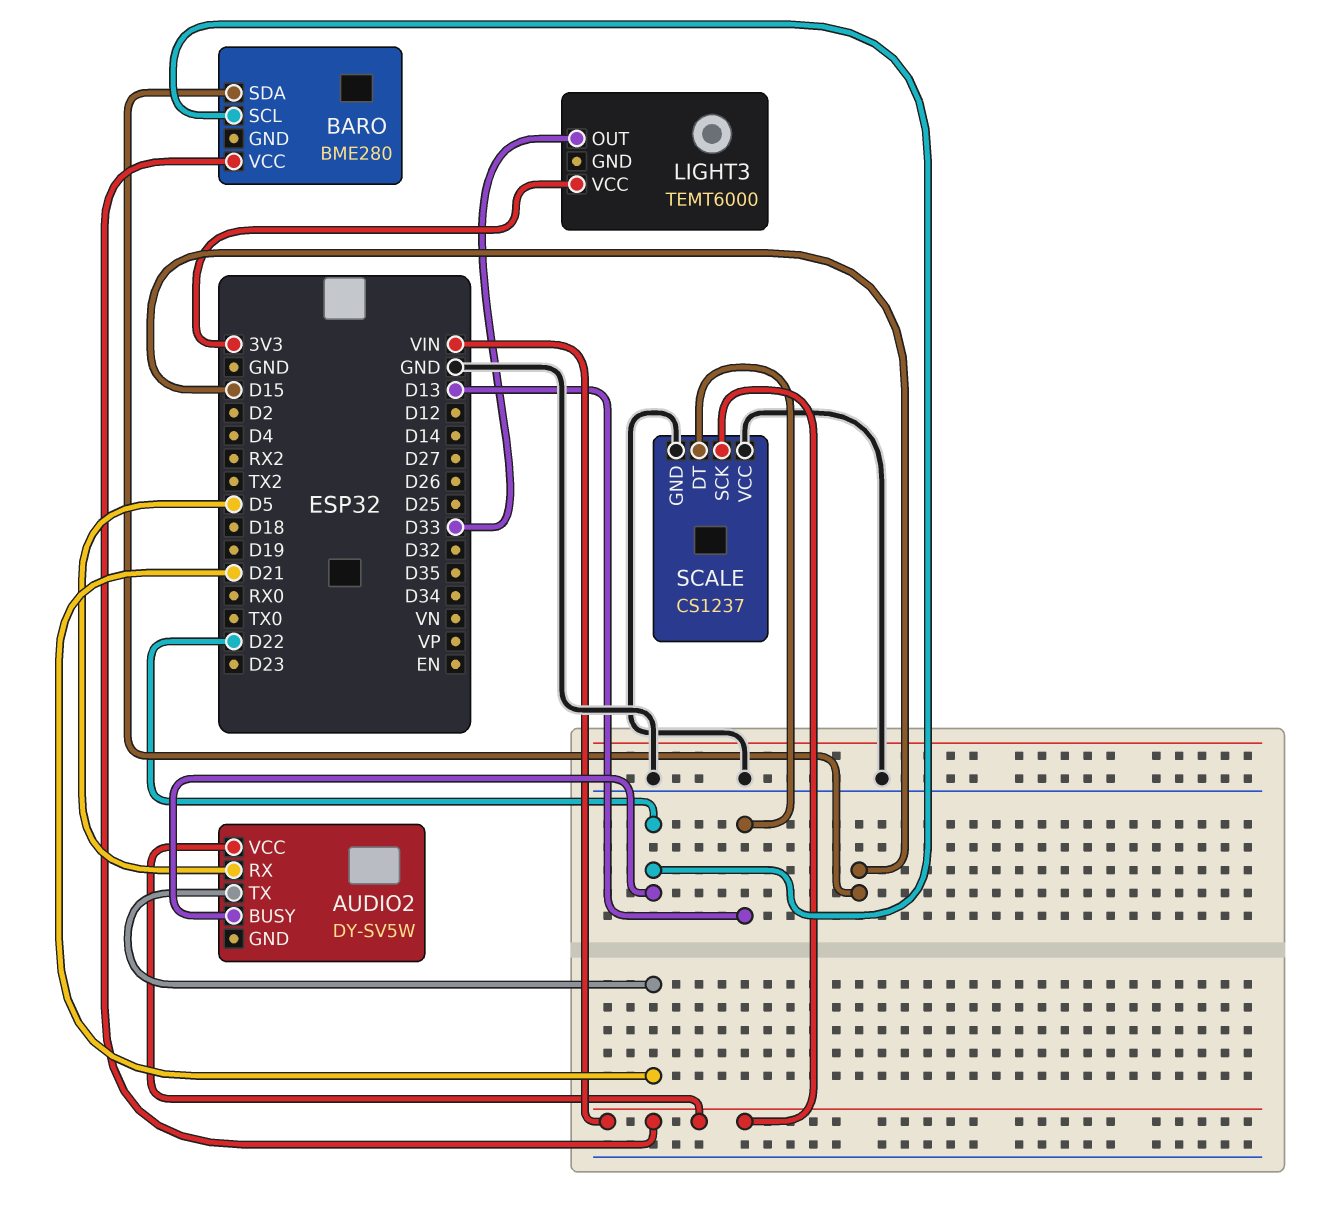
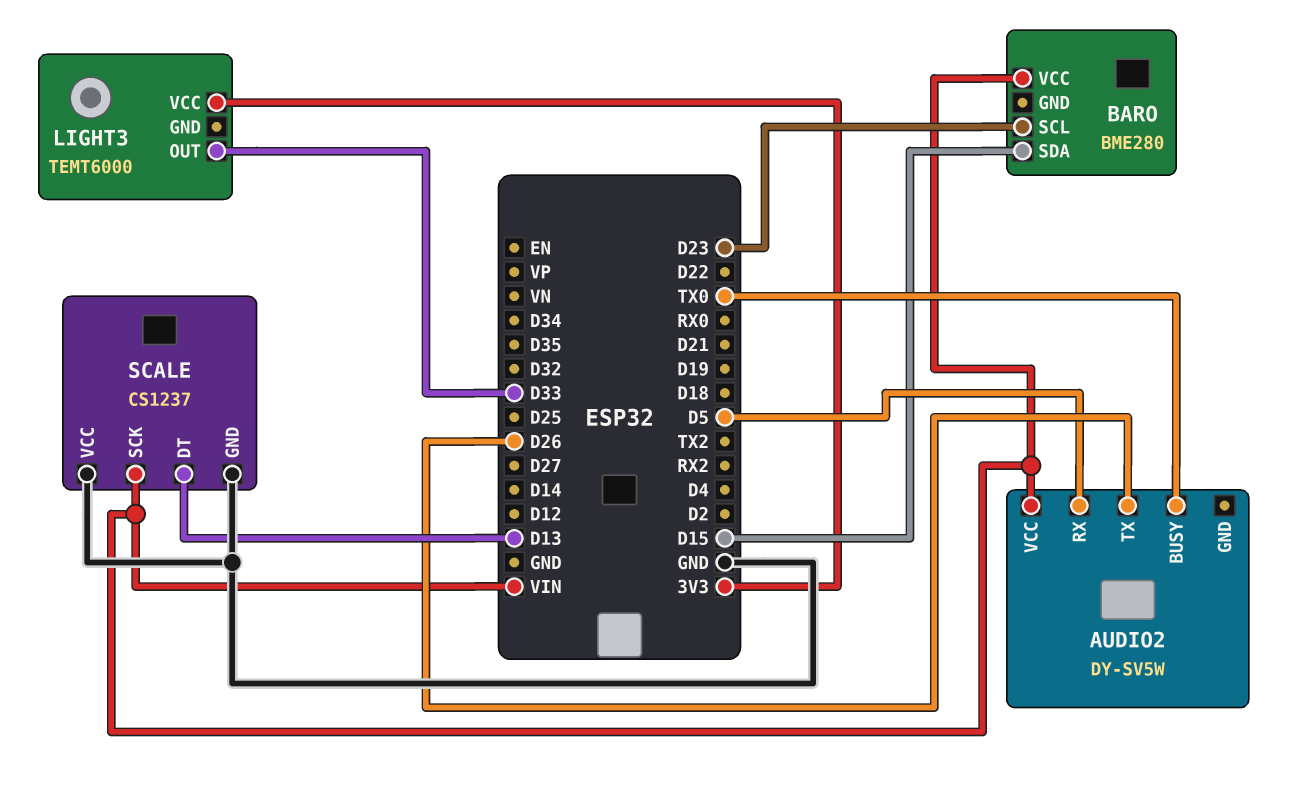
AUDIO2 pin BUSY: D22 -> TX0
AUDIO2 pin TX: D21 -> D26
BARO pin SCL: D22 -> D23

